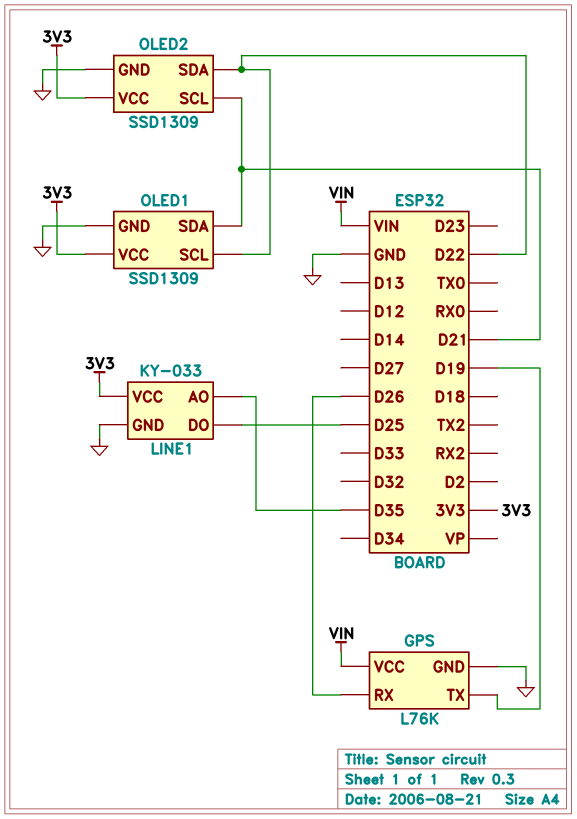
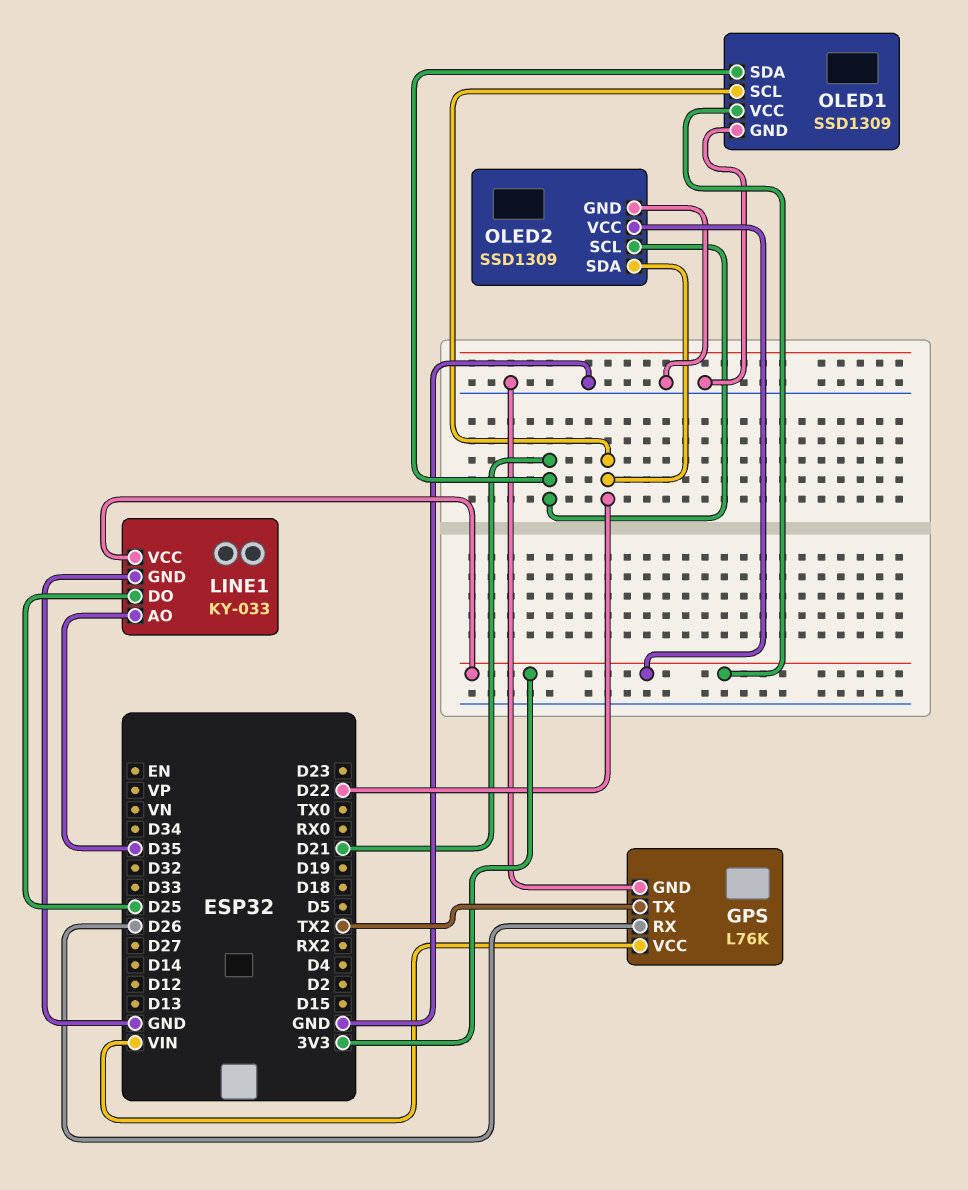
GPS pin TX: D19 -> TX2

